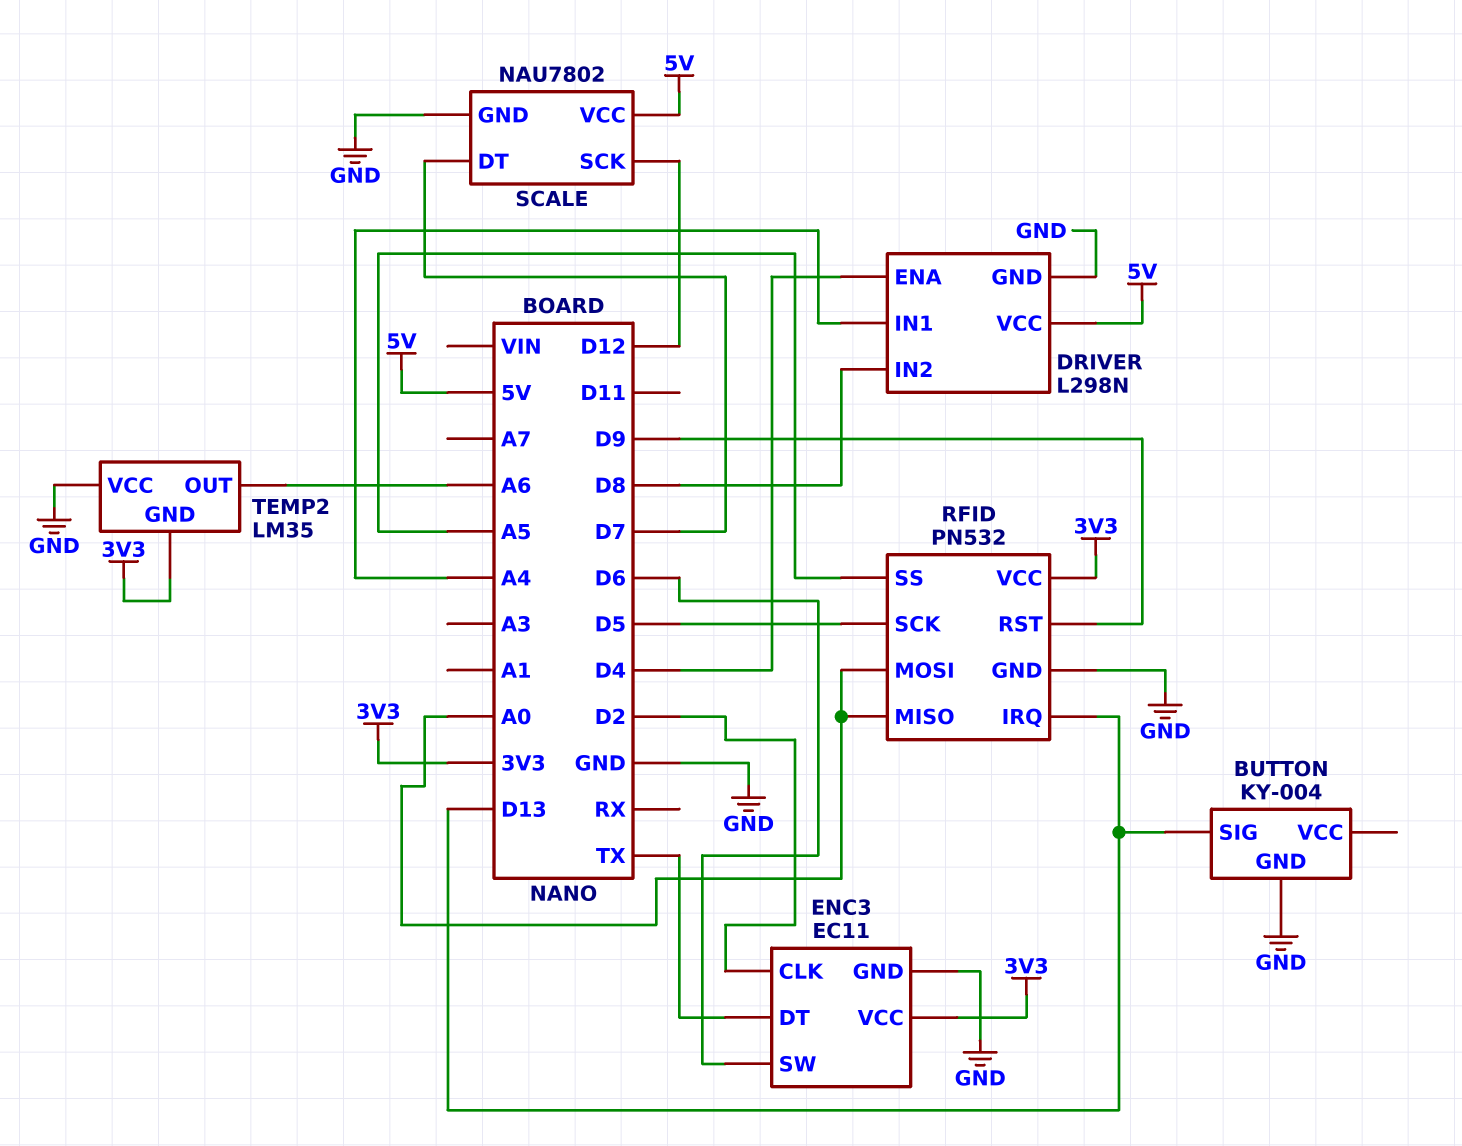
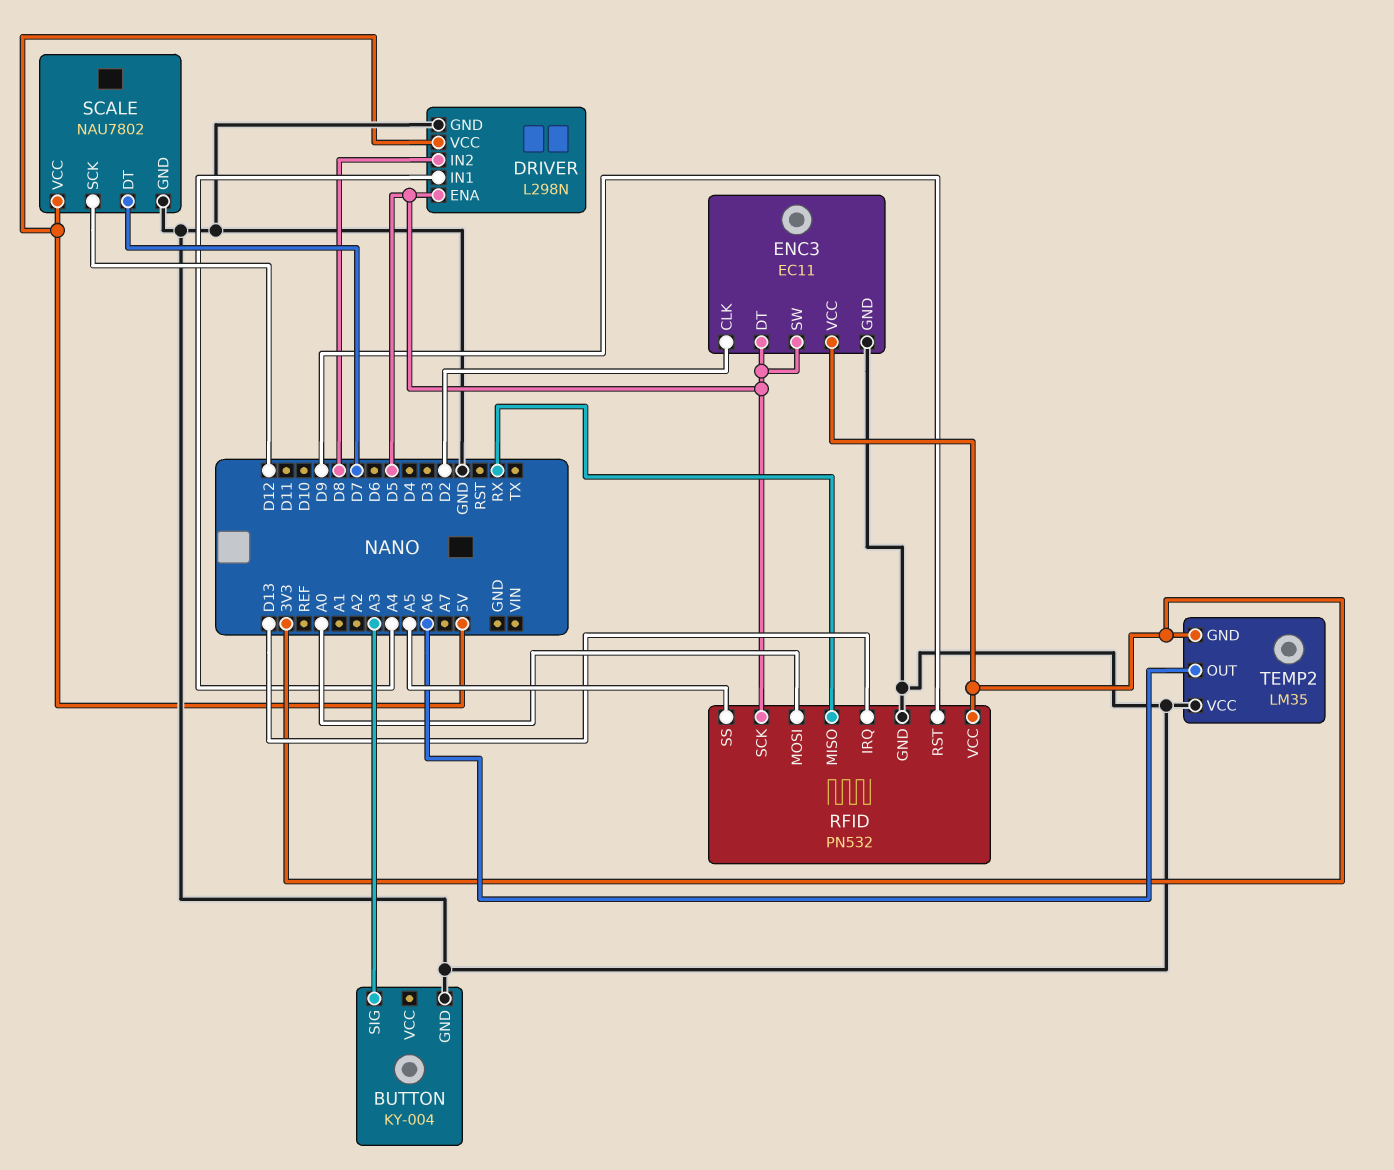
BUTTON pin SIG: D13 -> A3
DRIVER pin ENA: D4 -> D5
ENC3 pin DT: TX -> D5
ENC3 pin SW: D6 -> D5
RFID pin MISO: A0 -> RX

